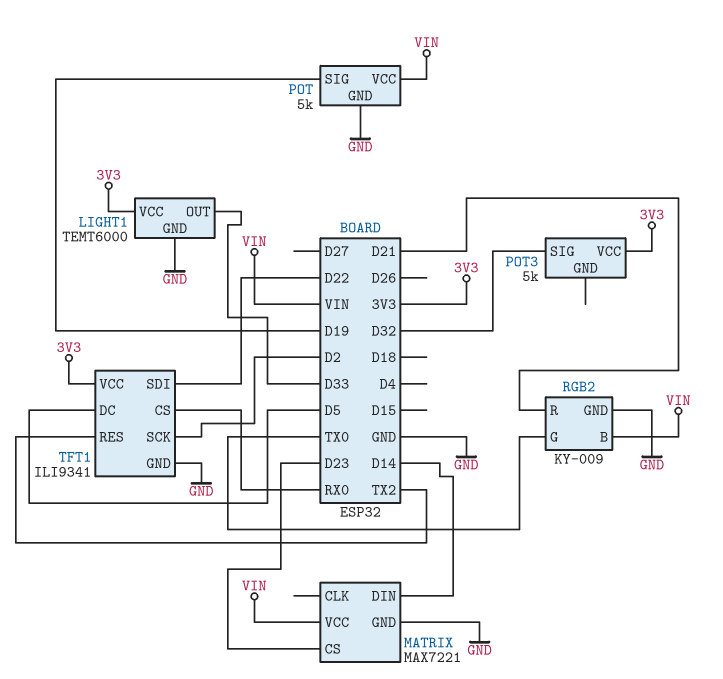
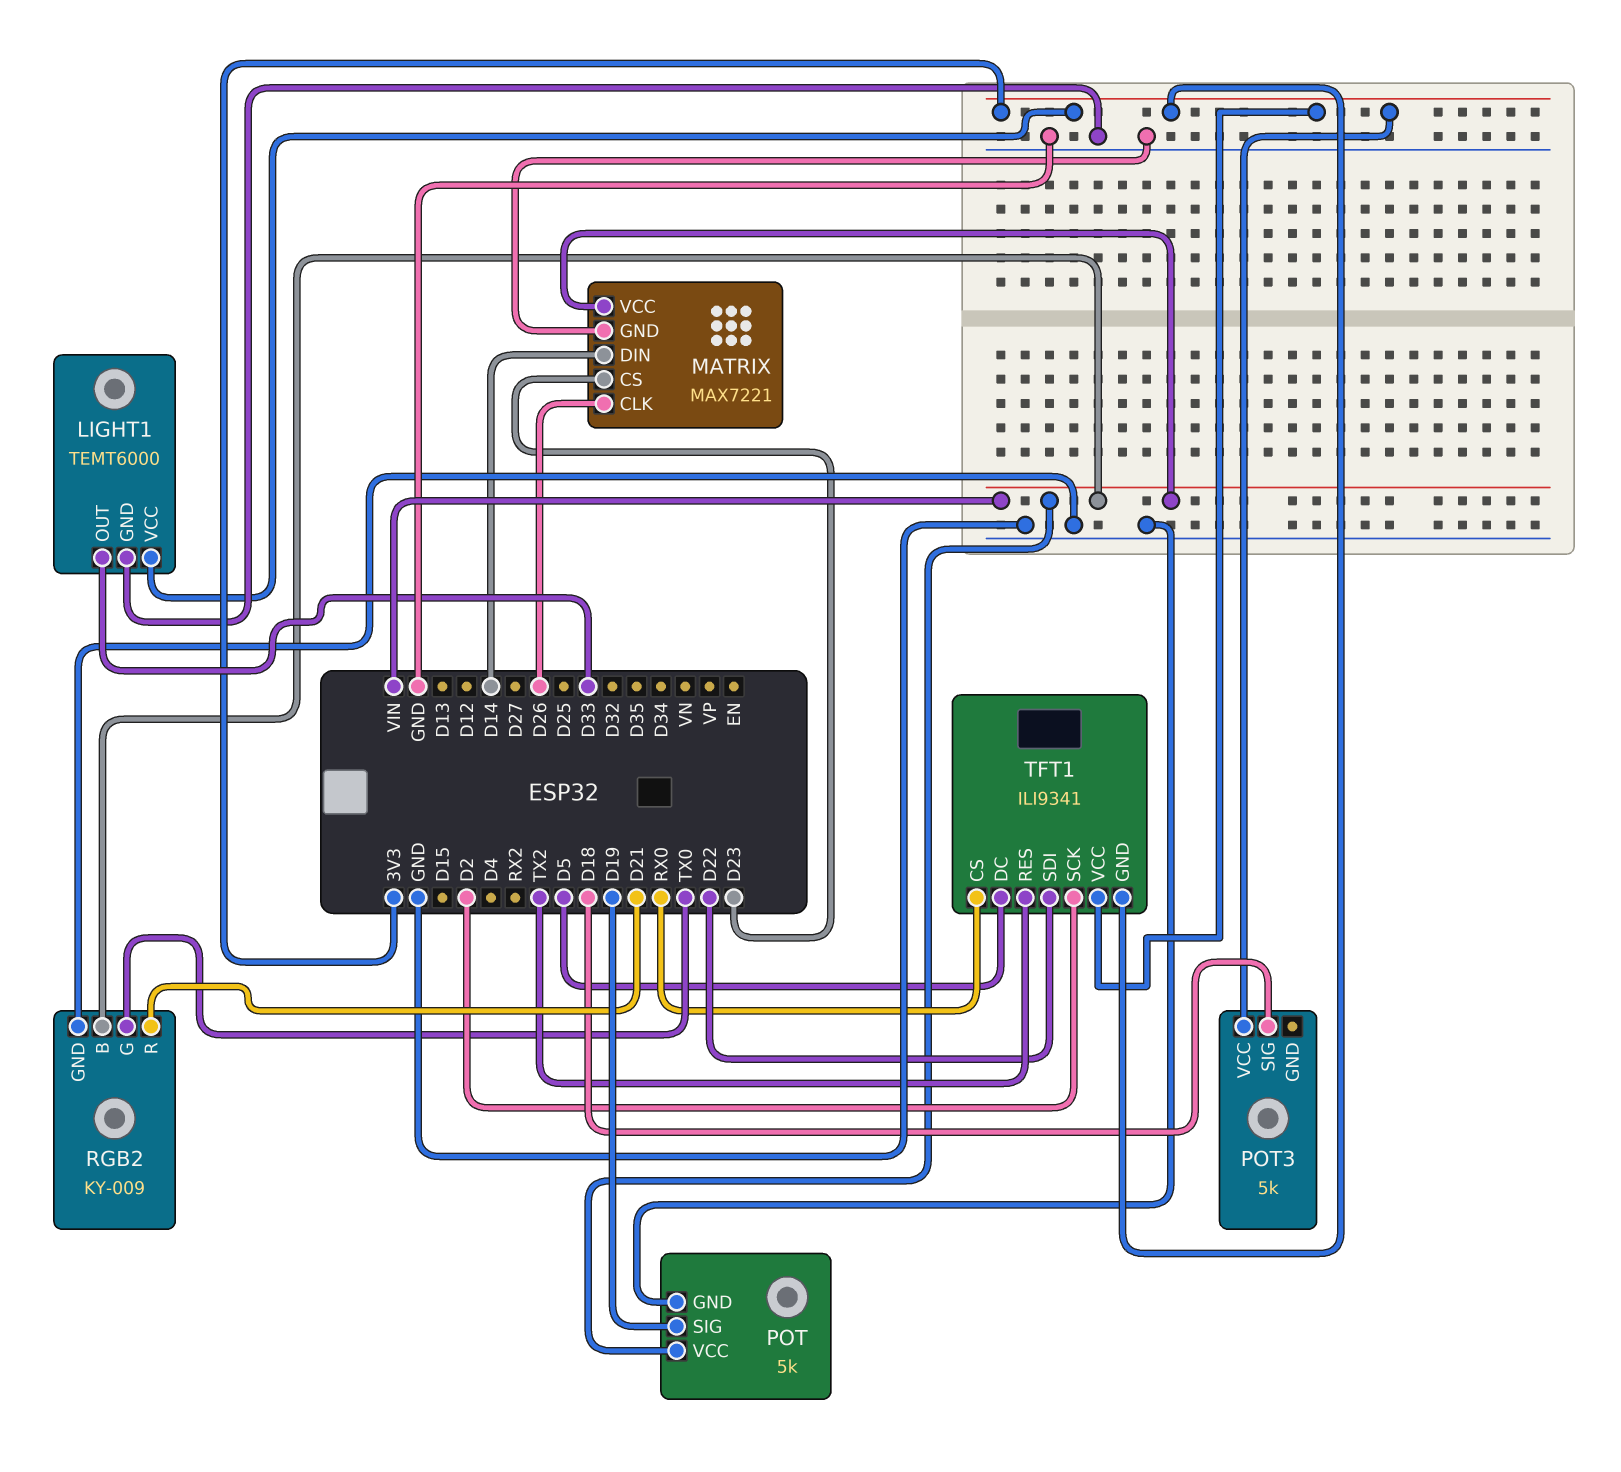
MATRIX pin CLK: none -> D26
POT3 pin SIG: D32 -> D18
TFT1 pin GND: GND -> 3V3

